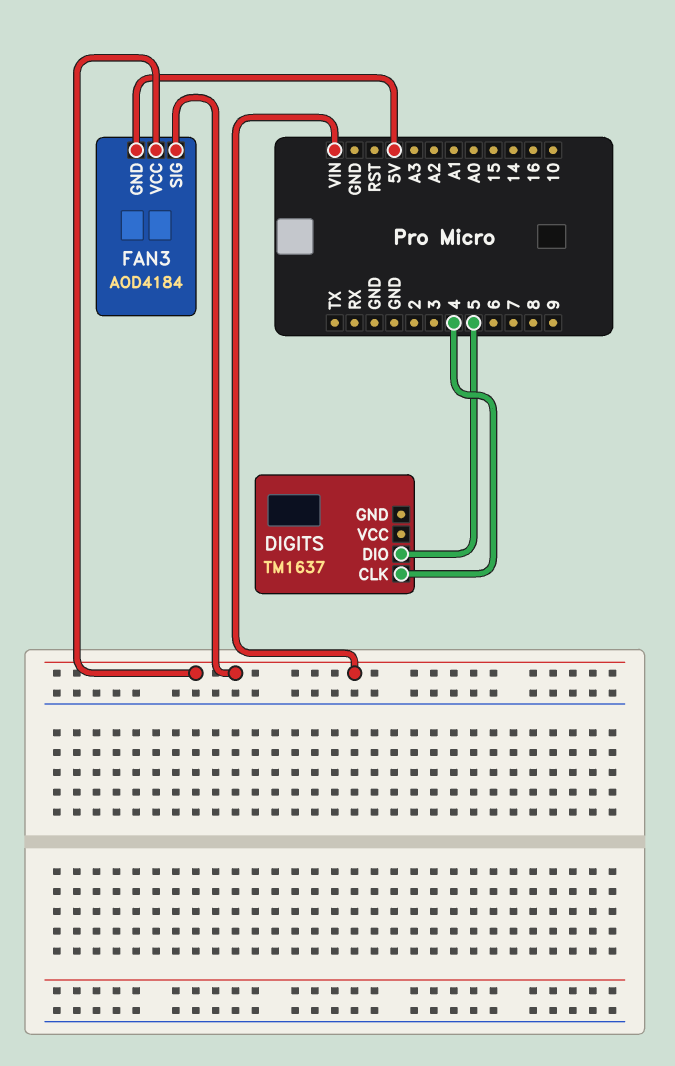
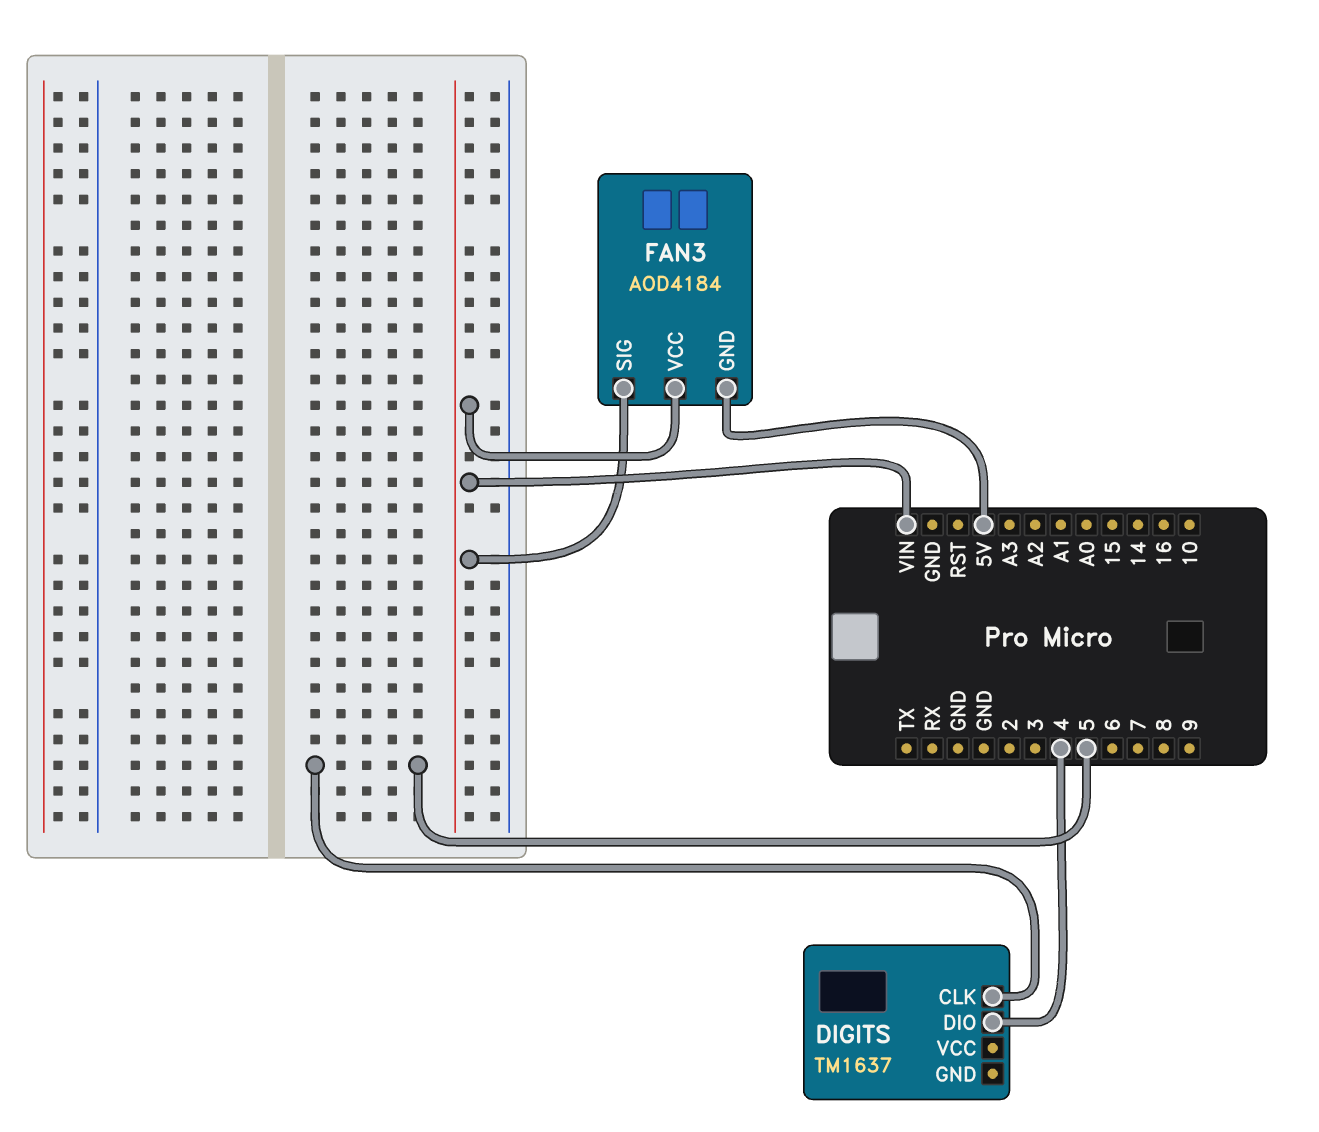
DIGITS pin CLK: 4 -> 5
DIGITS pin DIO: 5 -> 4

